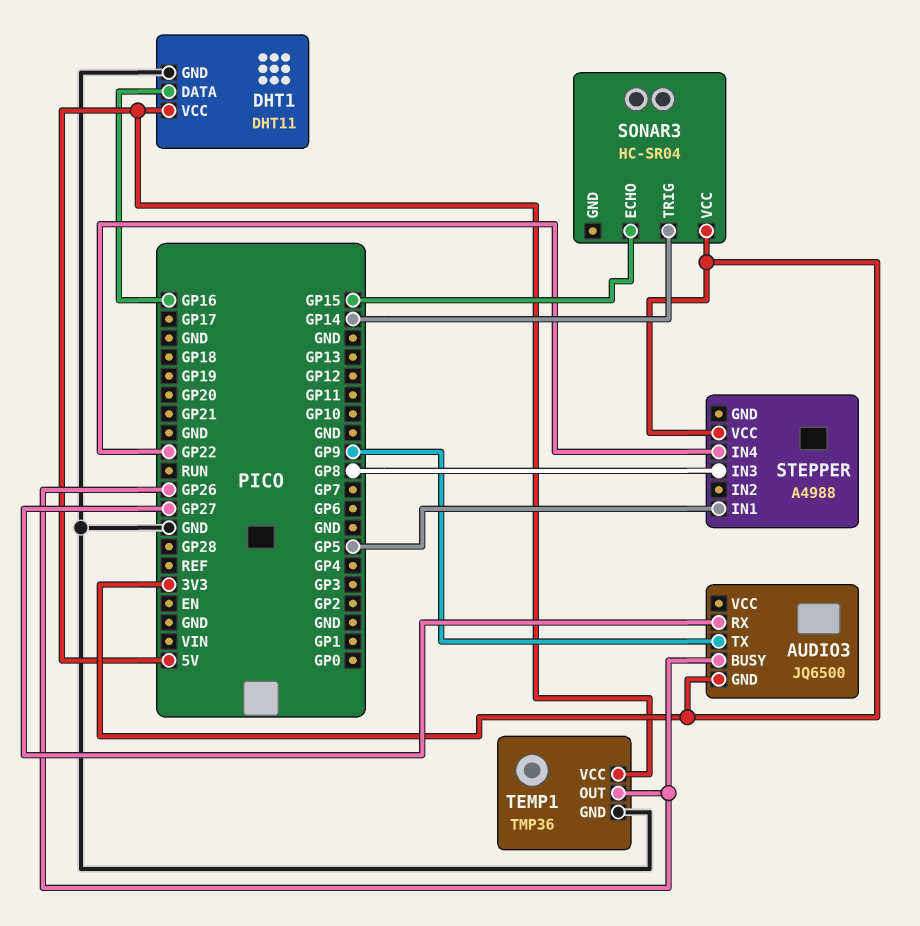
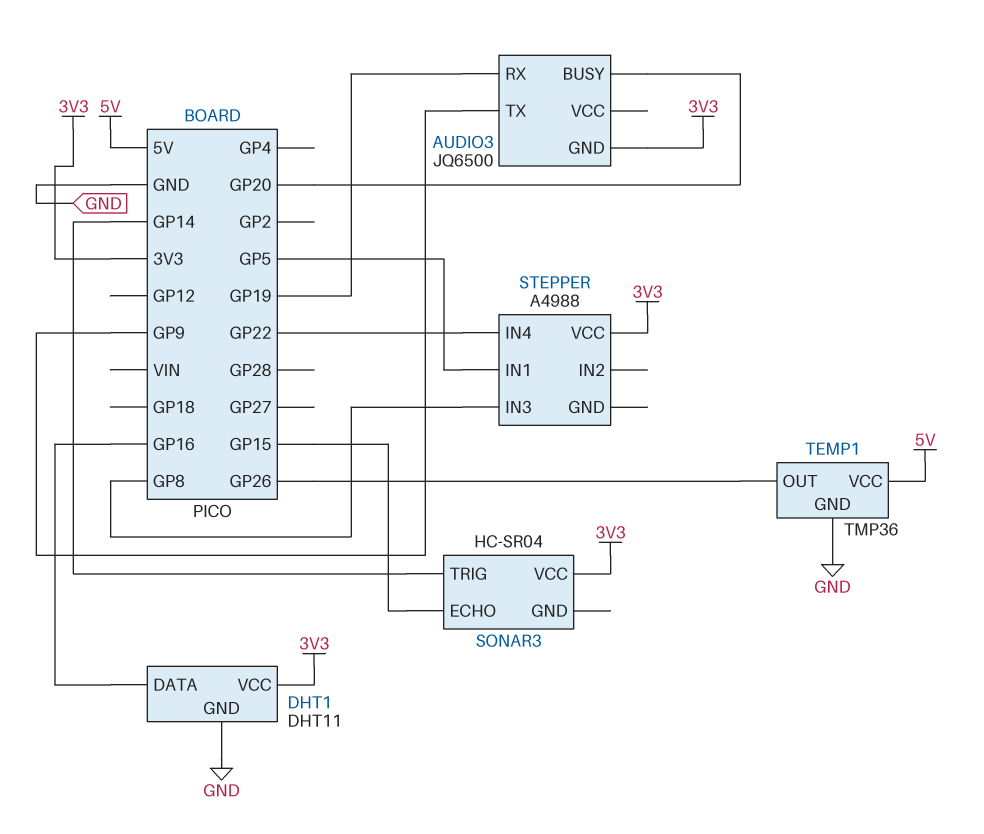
AUDIO3 pin BUSY: GP26 -> GP20
AUDIO3 pin RX: GP27 -> GP19
DHT1 pin VCC: 5V -> 3V3

